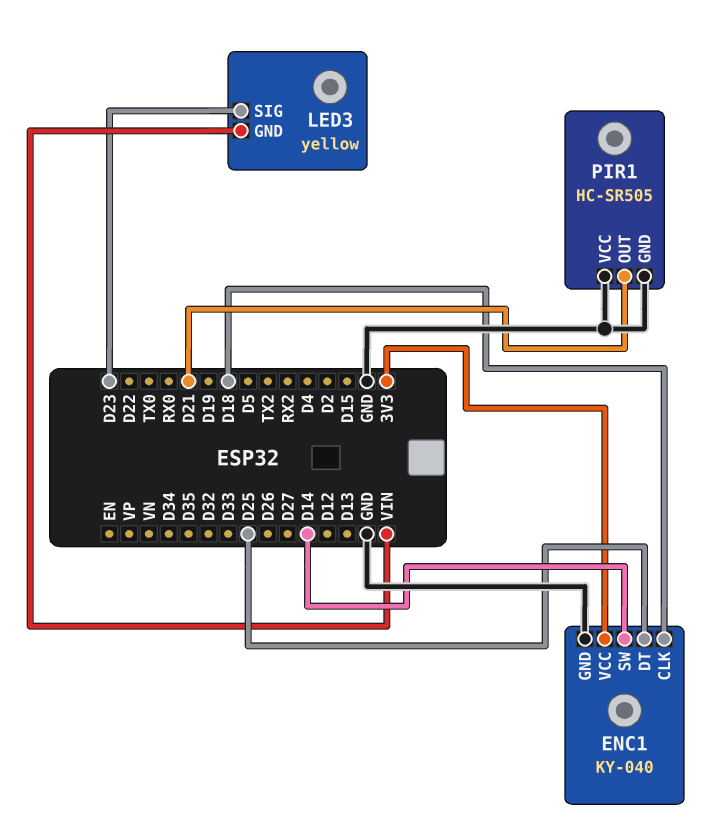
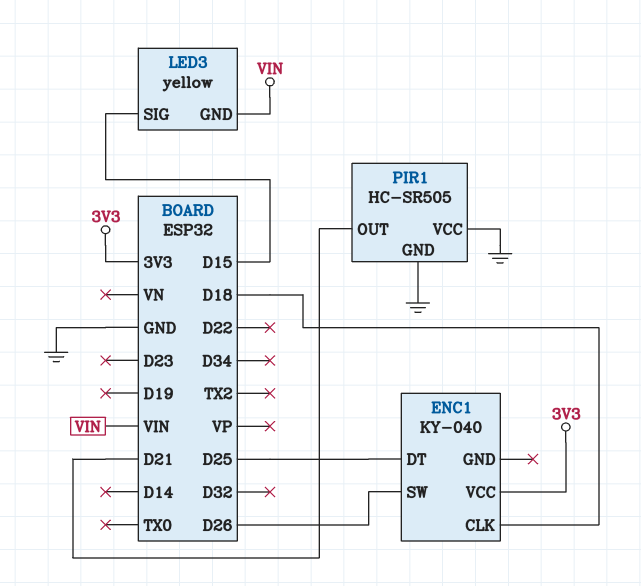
ENC1 pin GND: GND -> none
ENC1 pin SW: D14 -> D26
LED3 pin SIG: D23 -> D15

